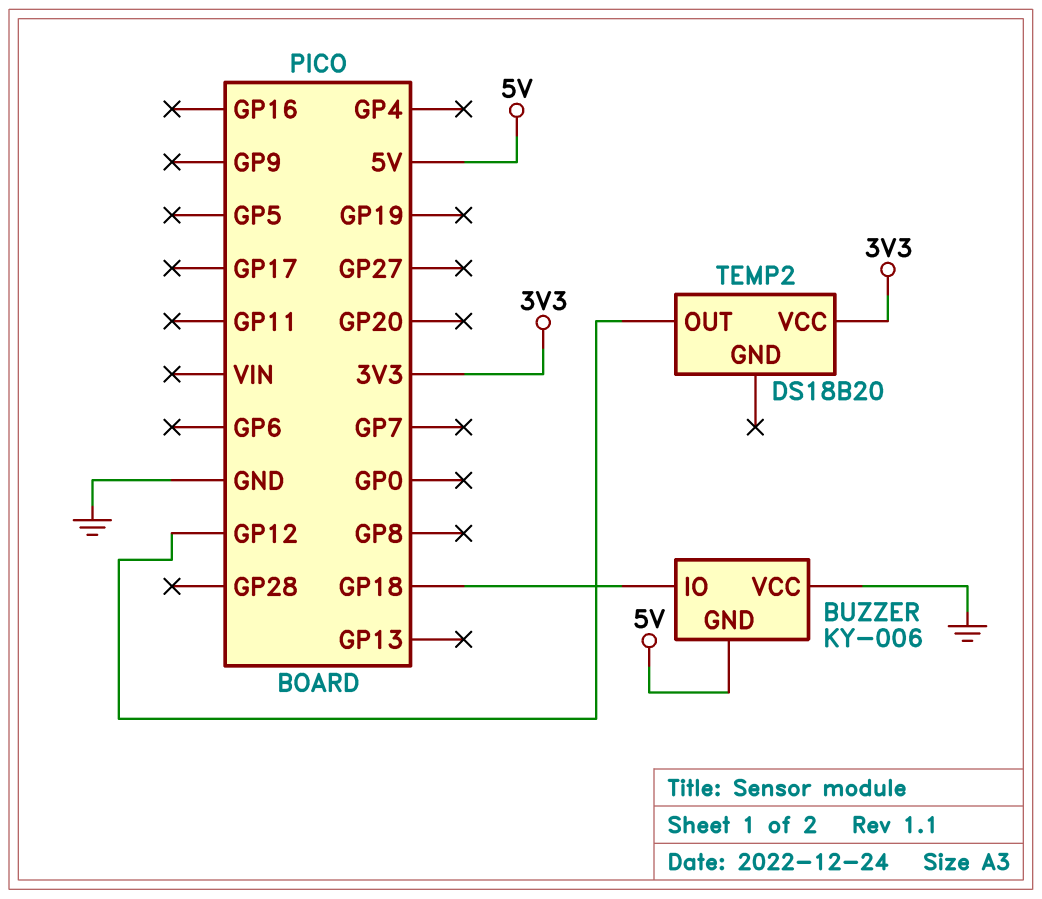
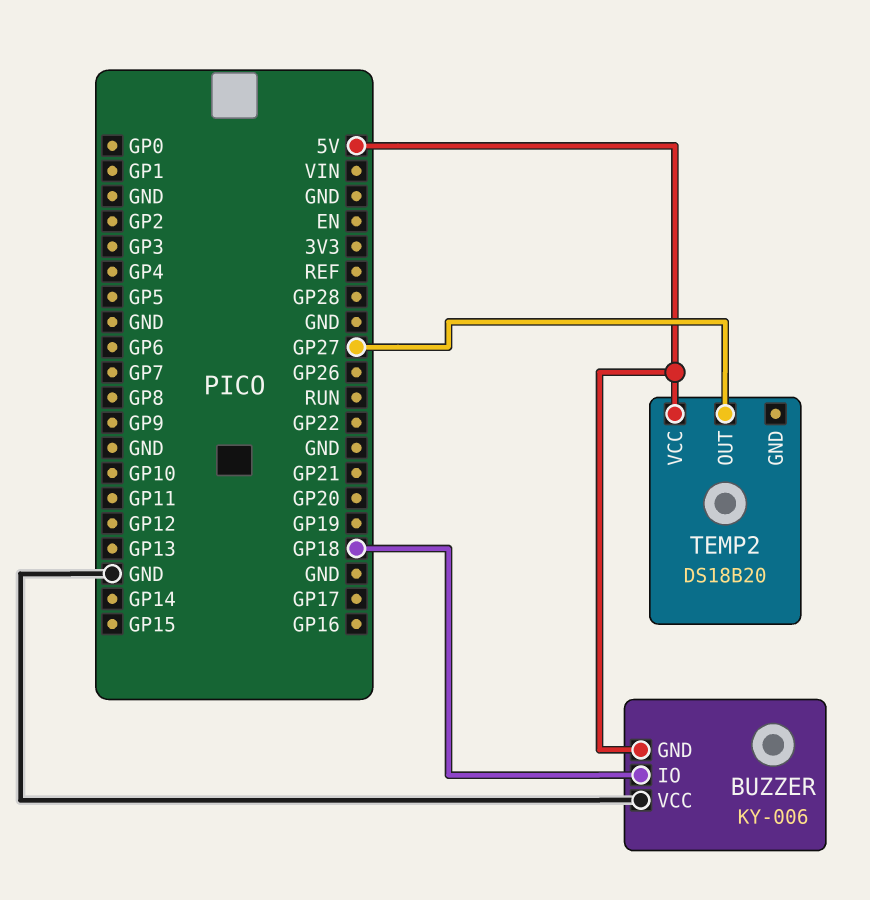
TEMP2 pin OUT: GP12 -> GP27
TEMP2 pin VCC: 3V3 -> 5V

